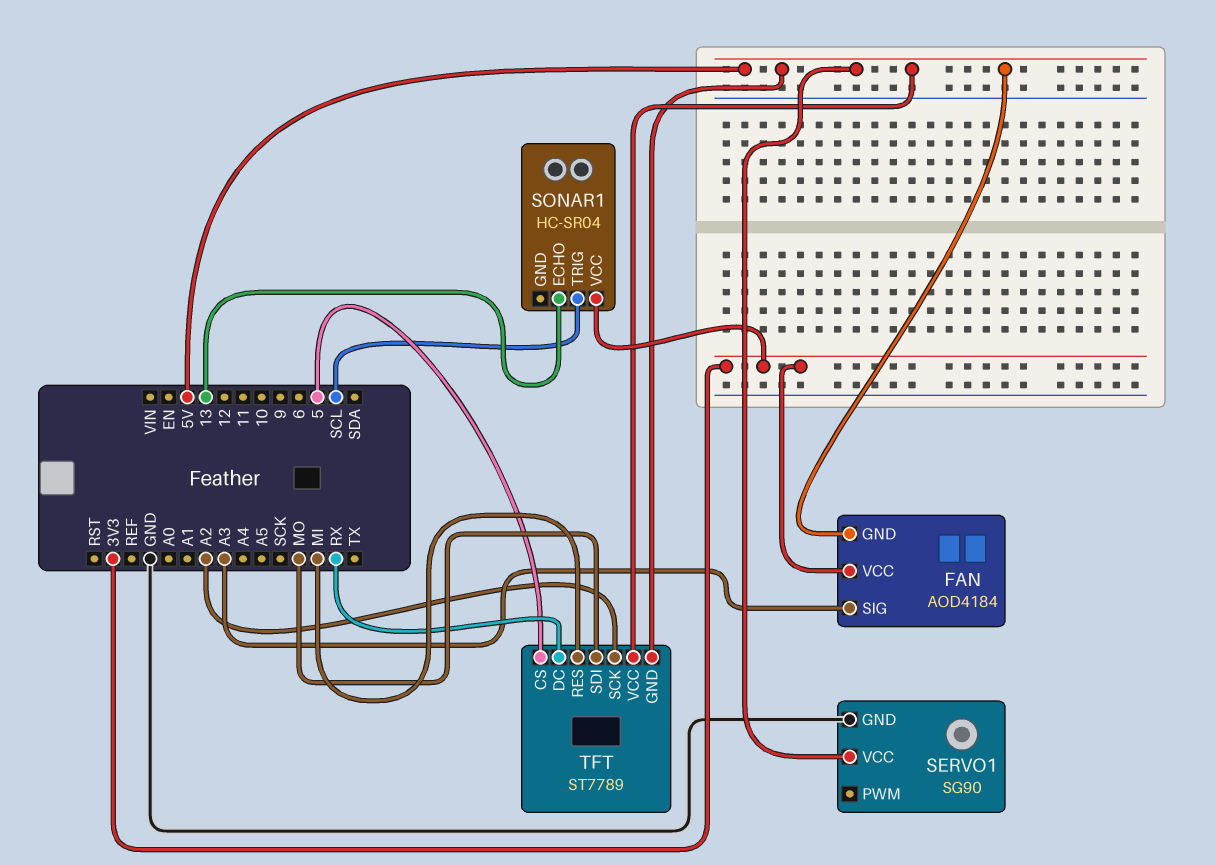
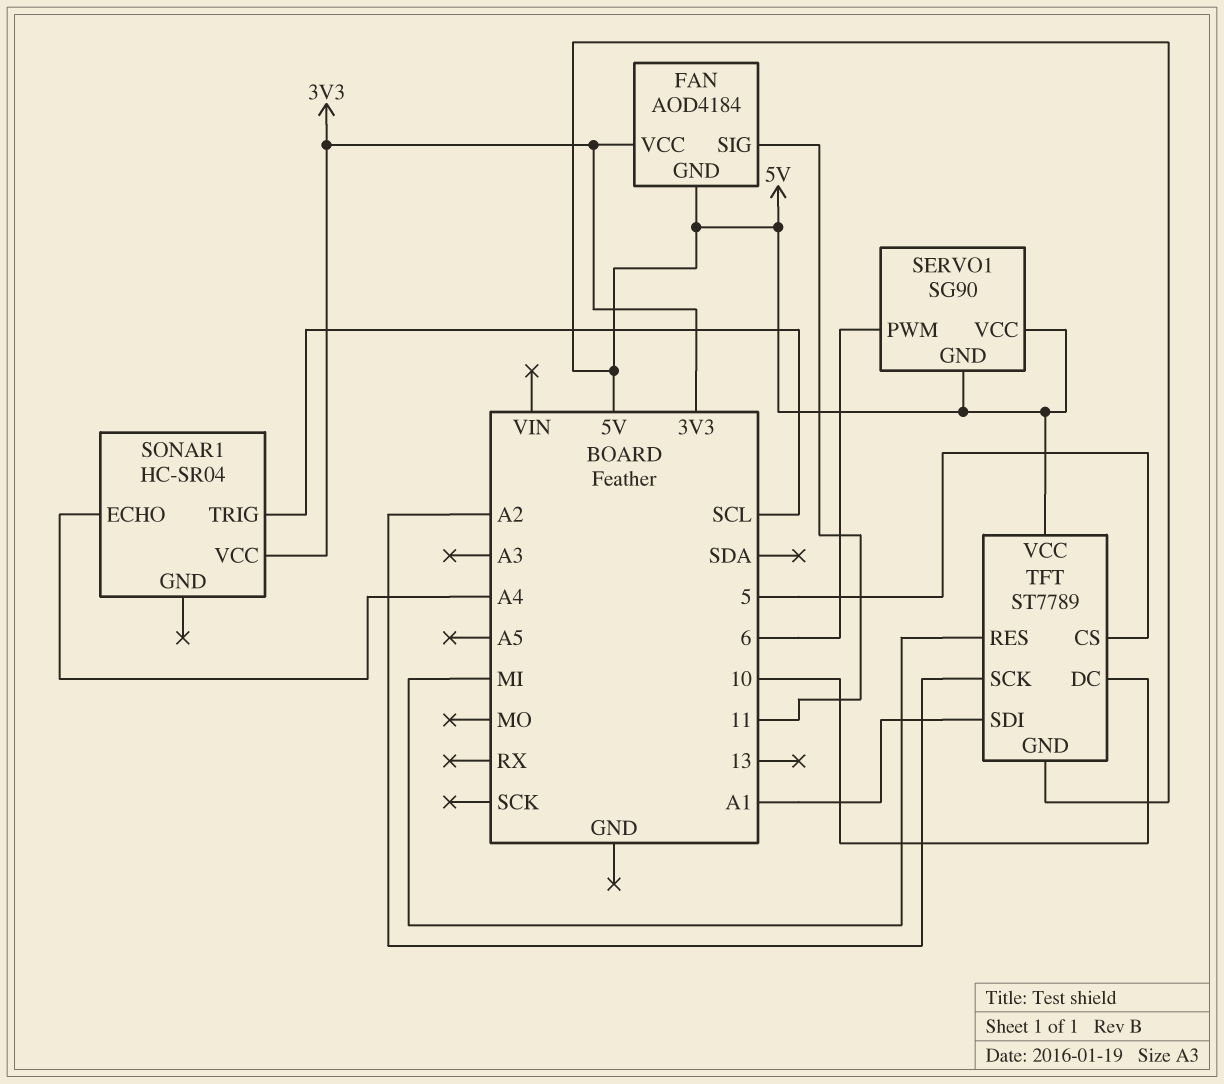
FAN pin SIG: A3 -> 11
SERVO1 pin GND: GND -> 5V
SERVO1 pin PWM: none -> 6
SONAR1 pin ECHO: 13 -> A4
TFT pin DC: RX -> 10
TFT pin SDI: MO -> A1

